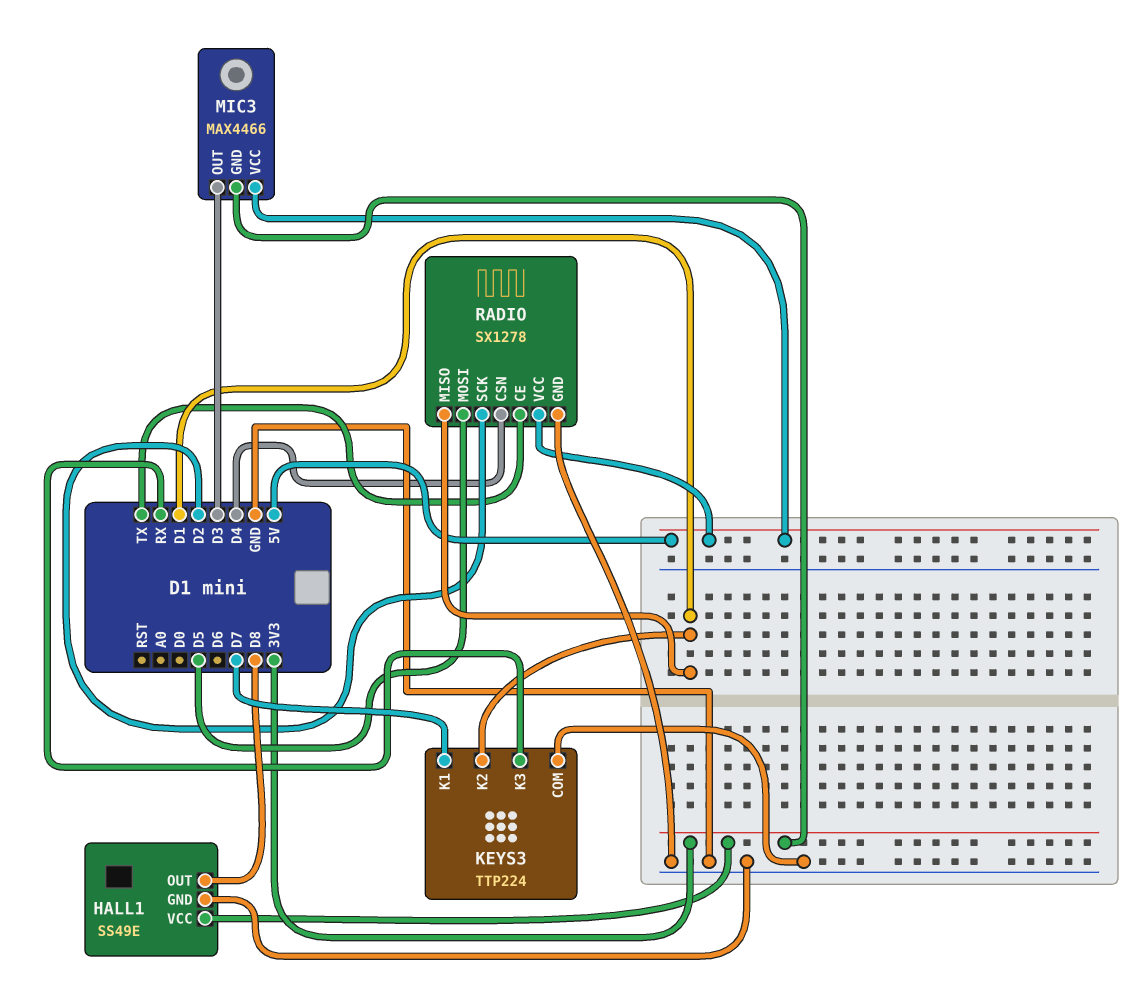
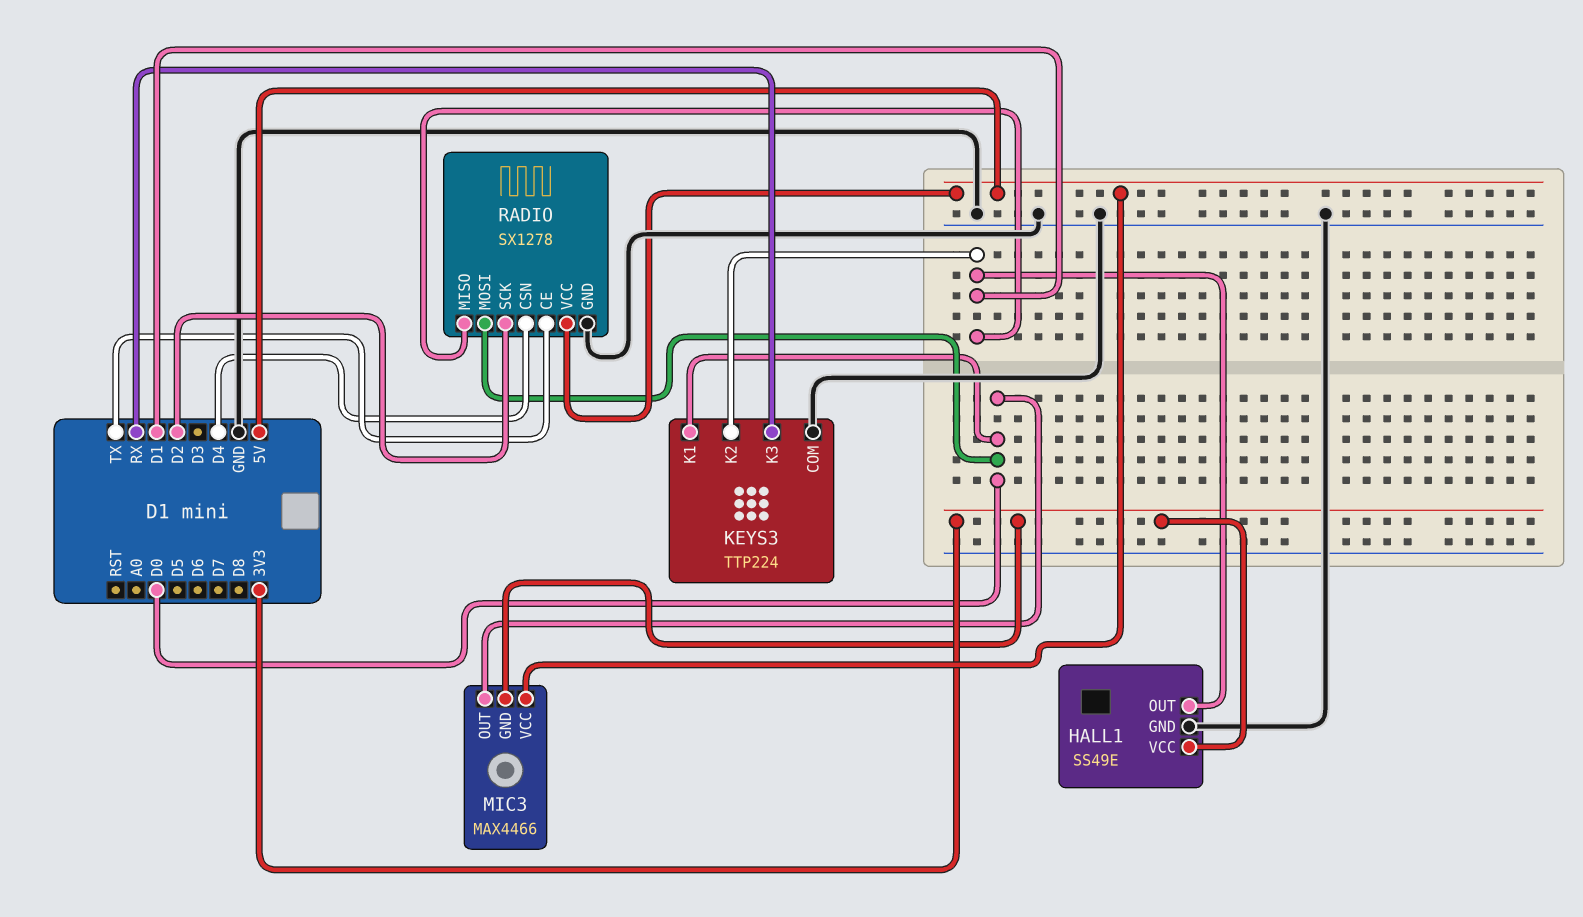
HALL1 pin OUT: D8 -> D1
KEYS3 pin K1: D7 -> D0
MIC3 pin OUT: D3 -> D0
RADIO pin MOSI: D5 -> D0

